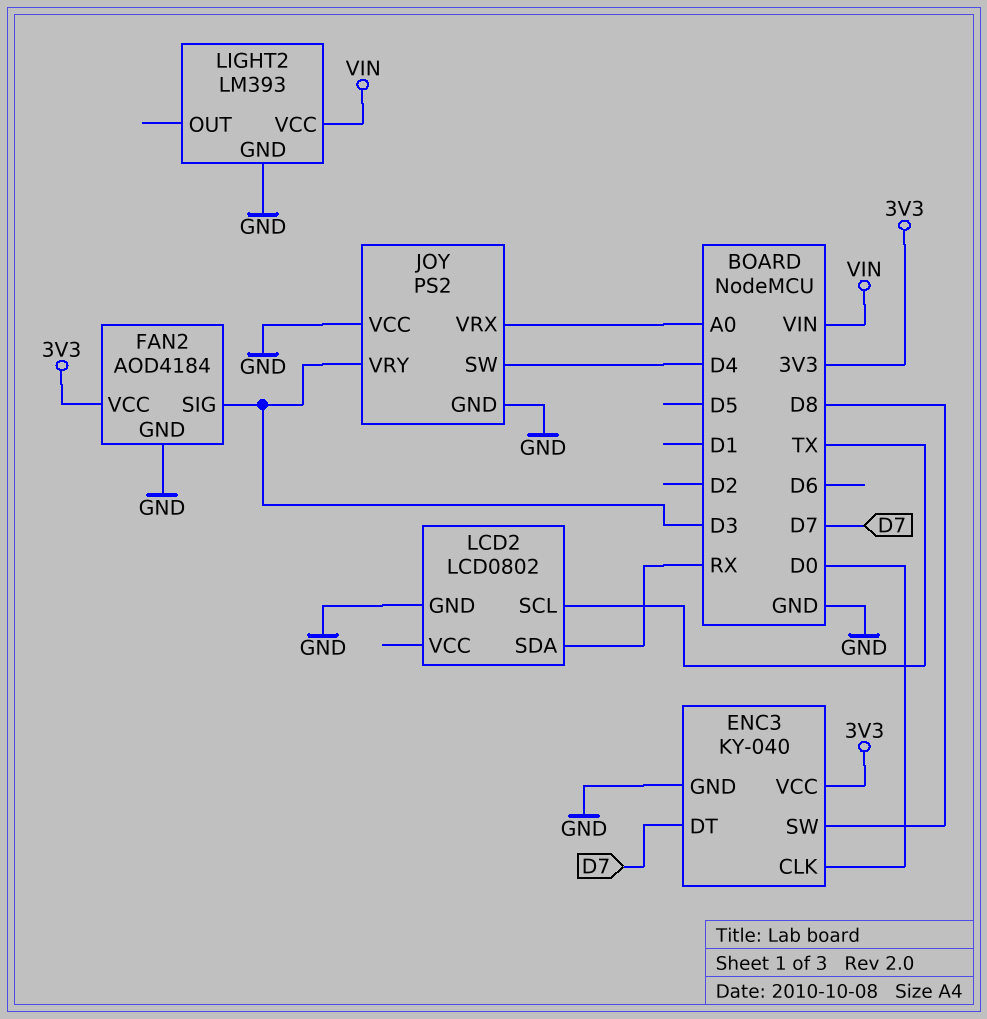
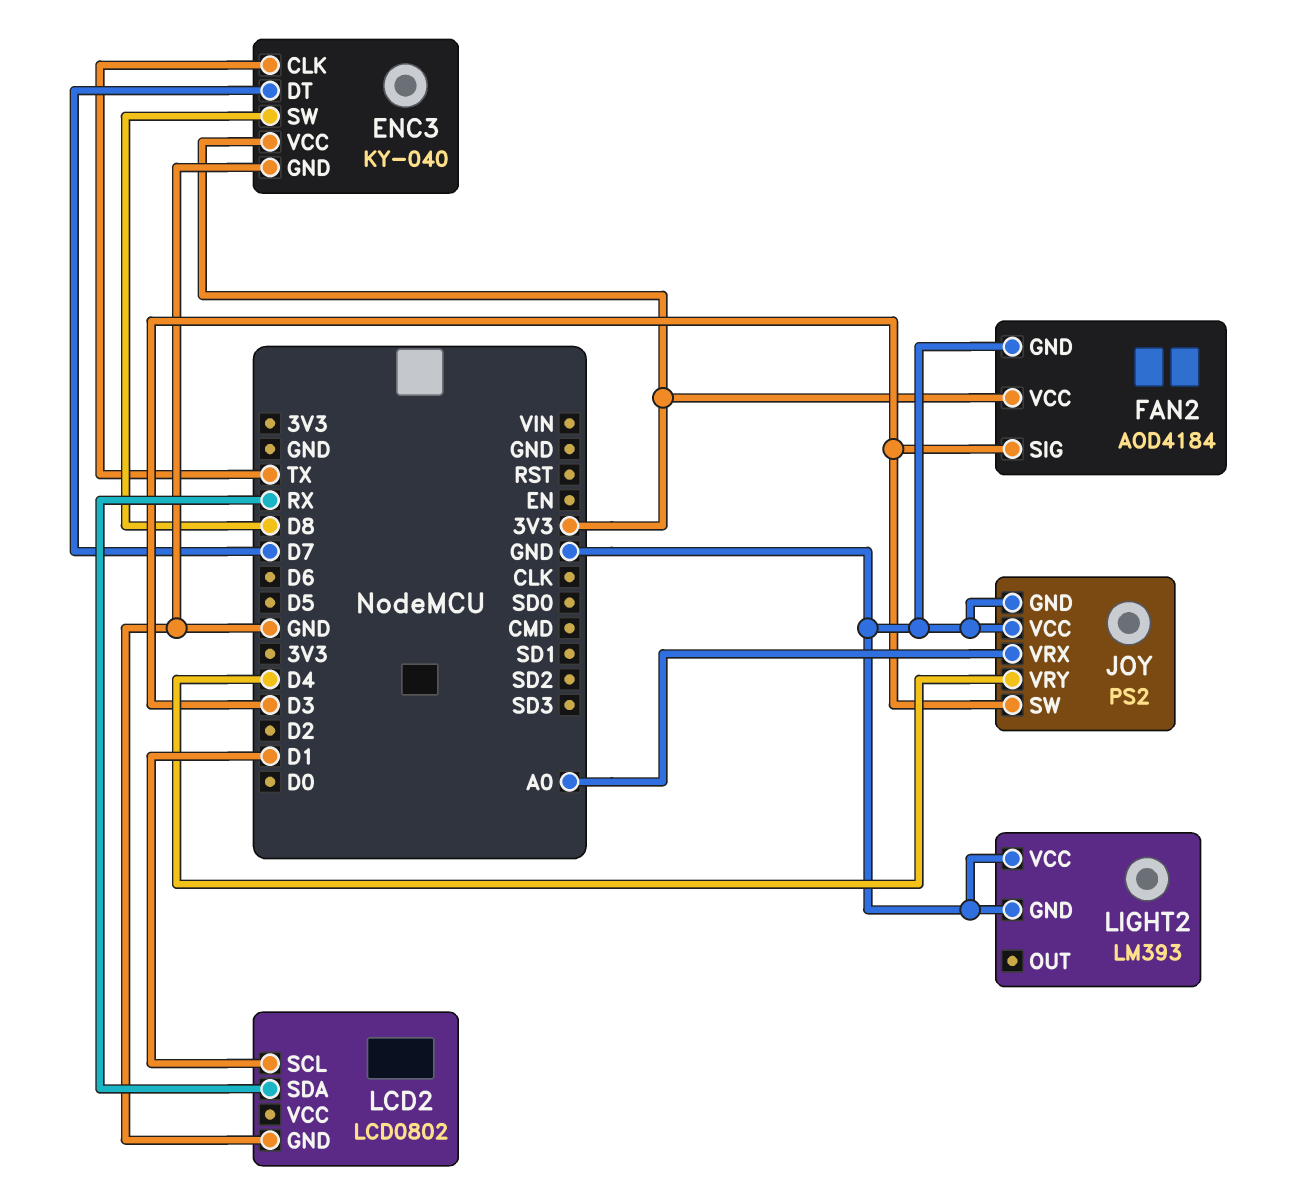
ENC3 pin CLK: D0 -> TX
JOY pin SW: D4 -> D3
JOY pin VRY: D3 -> D4
LCD2 pin SCL: TX -> D1
LIGHT2 pin VCC: VIN -> GND

